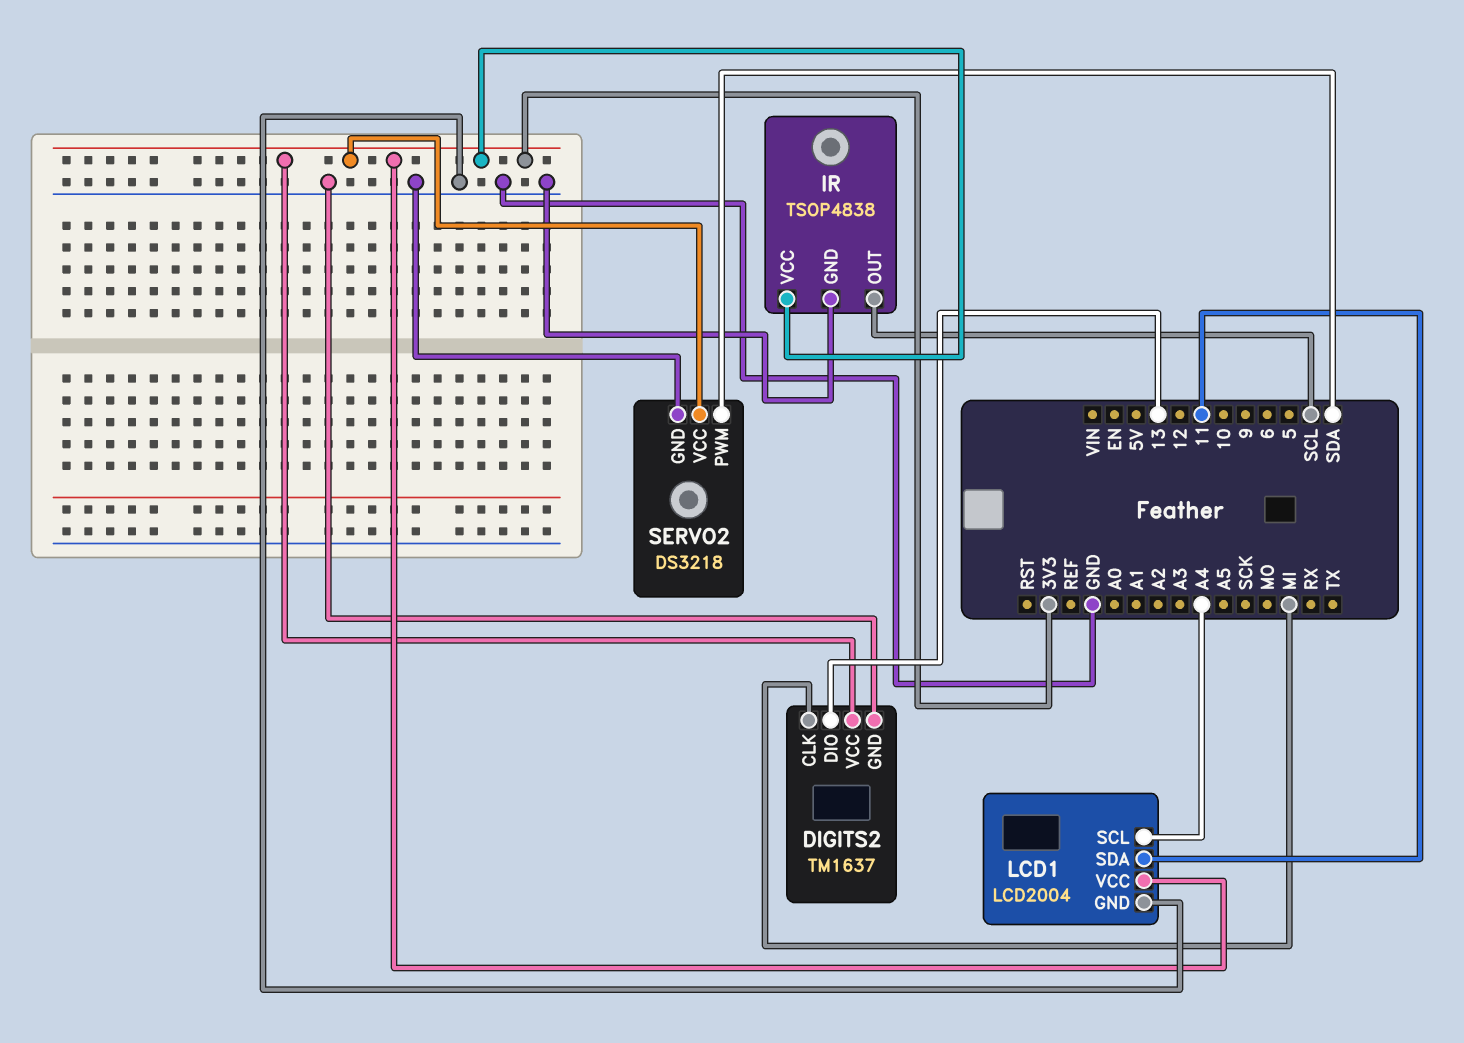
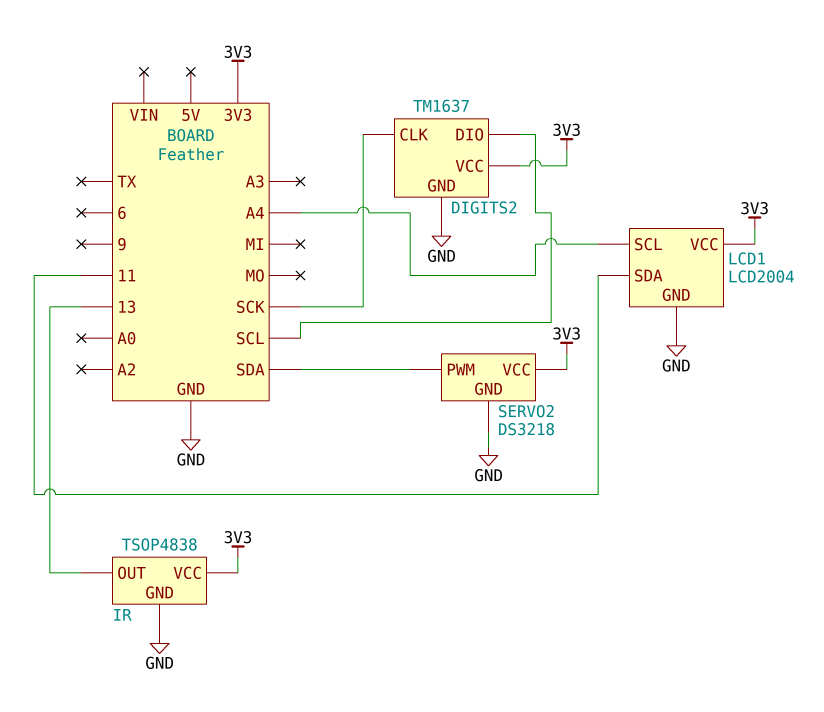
DIGITS2 pin CLK: MI -> SCK
DIGITS2 pin DIO: 13 -> SCL
IR pin OUT: SCL -> 13

